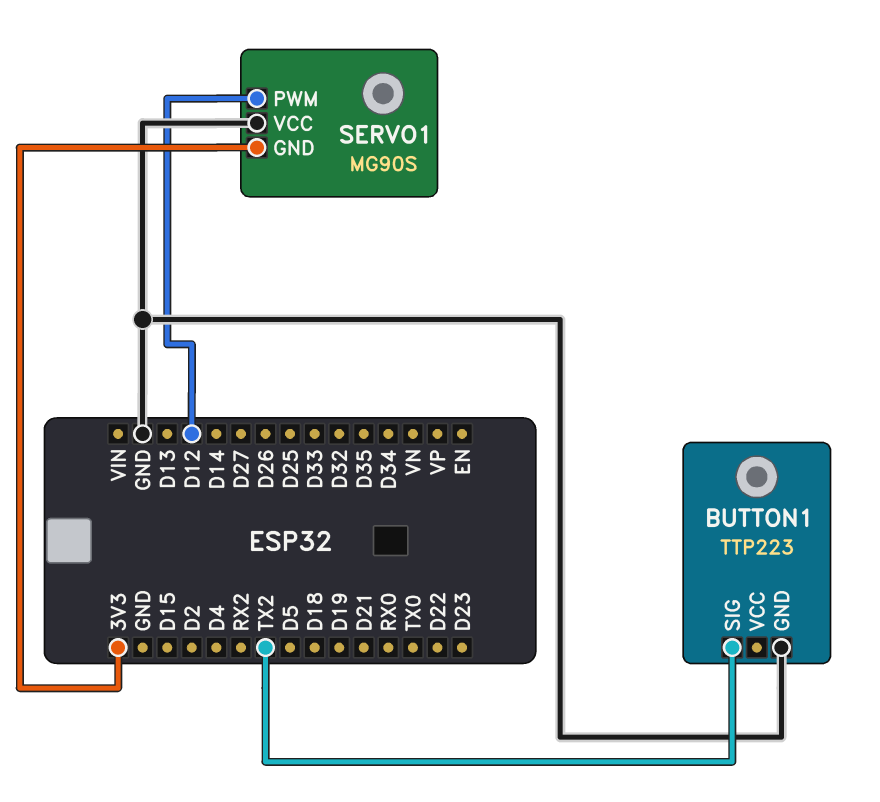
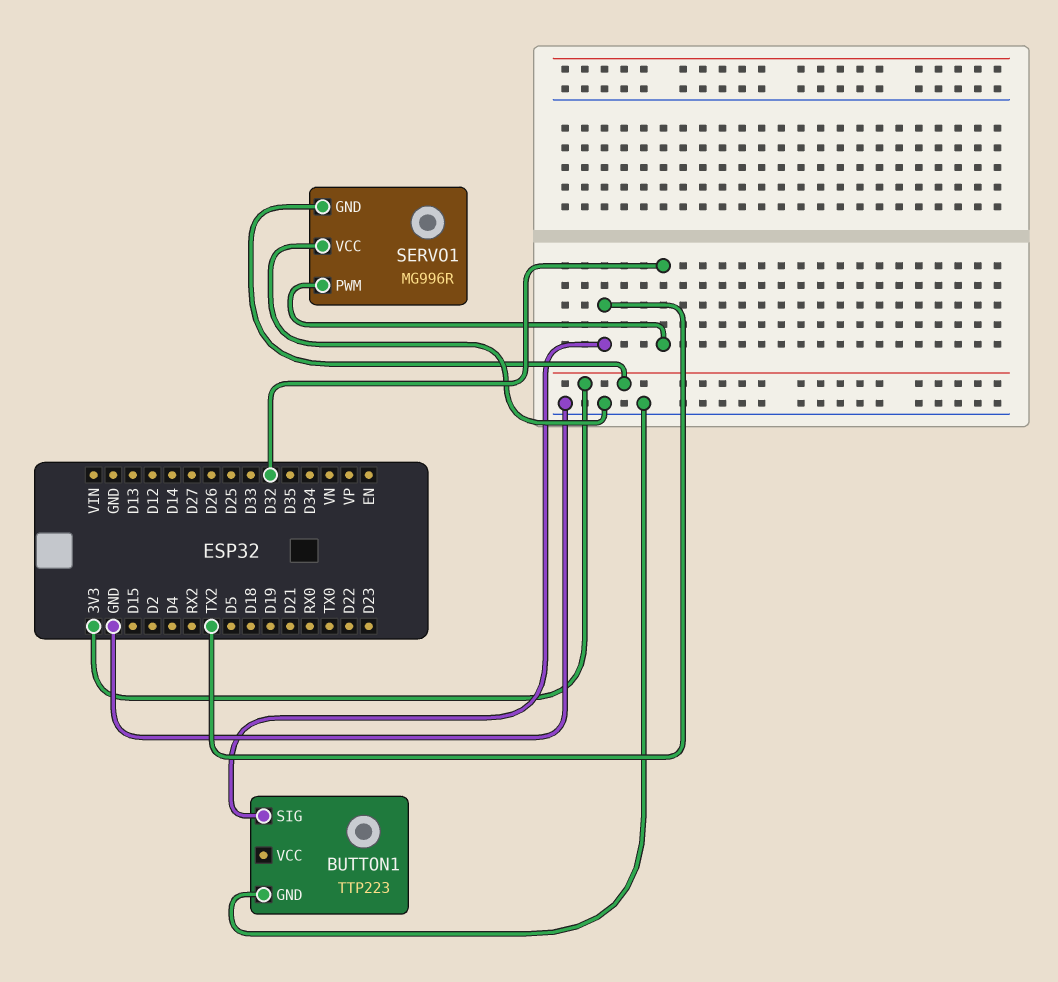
SERVO1: MG90S -> MG996R
SERVO1 pin PWM: D12 -> D32

